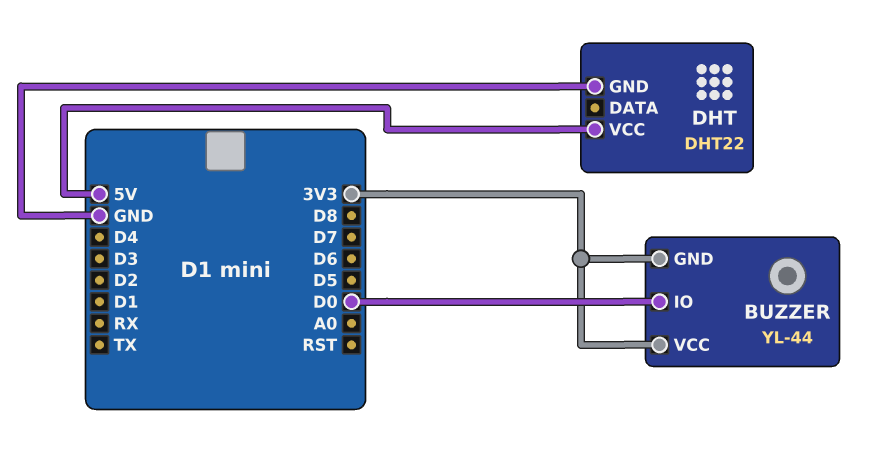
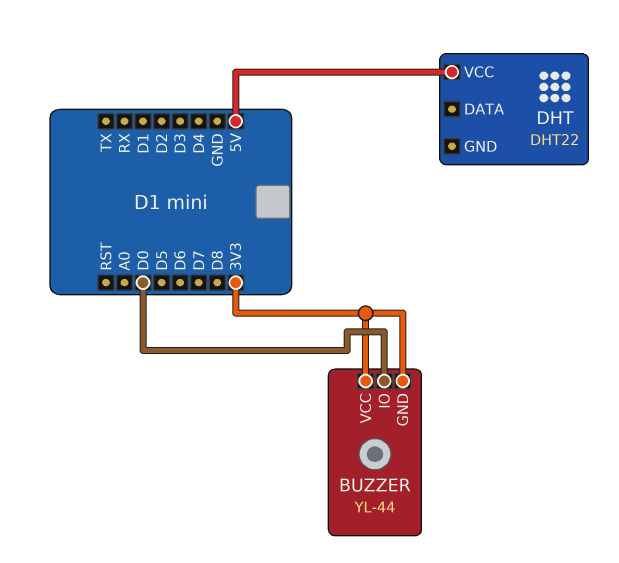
DHT pin GND: GND -> none

